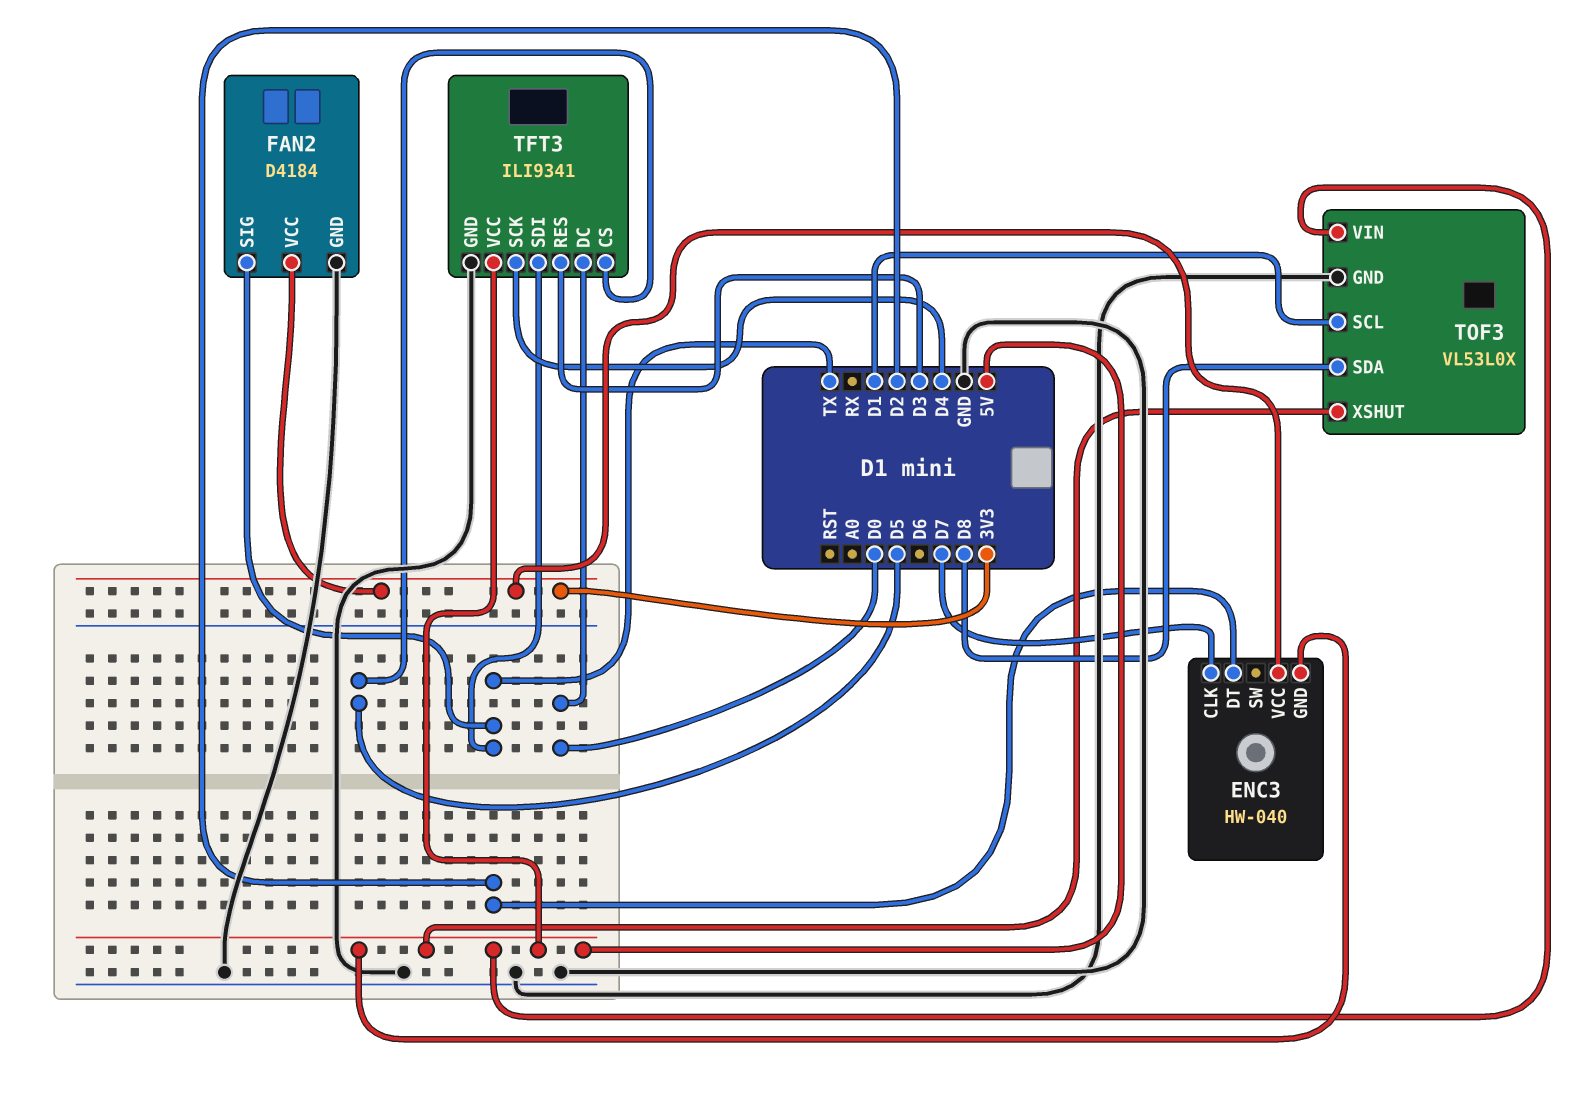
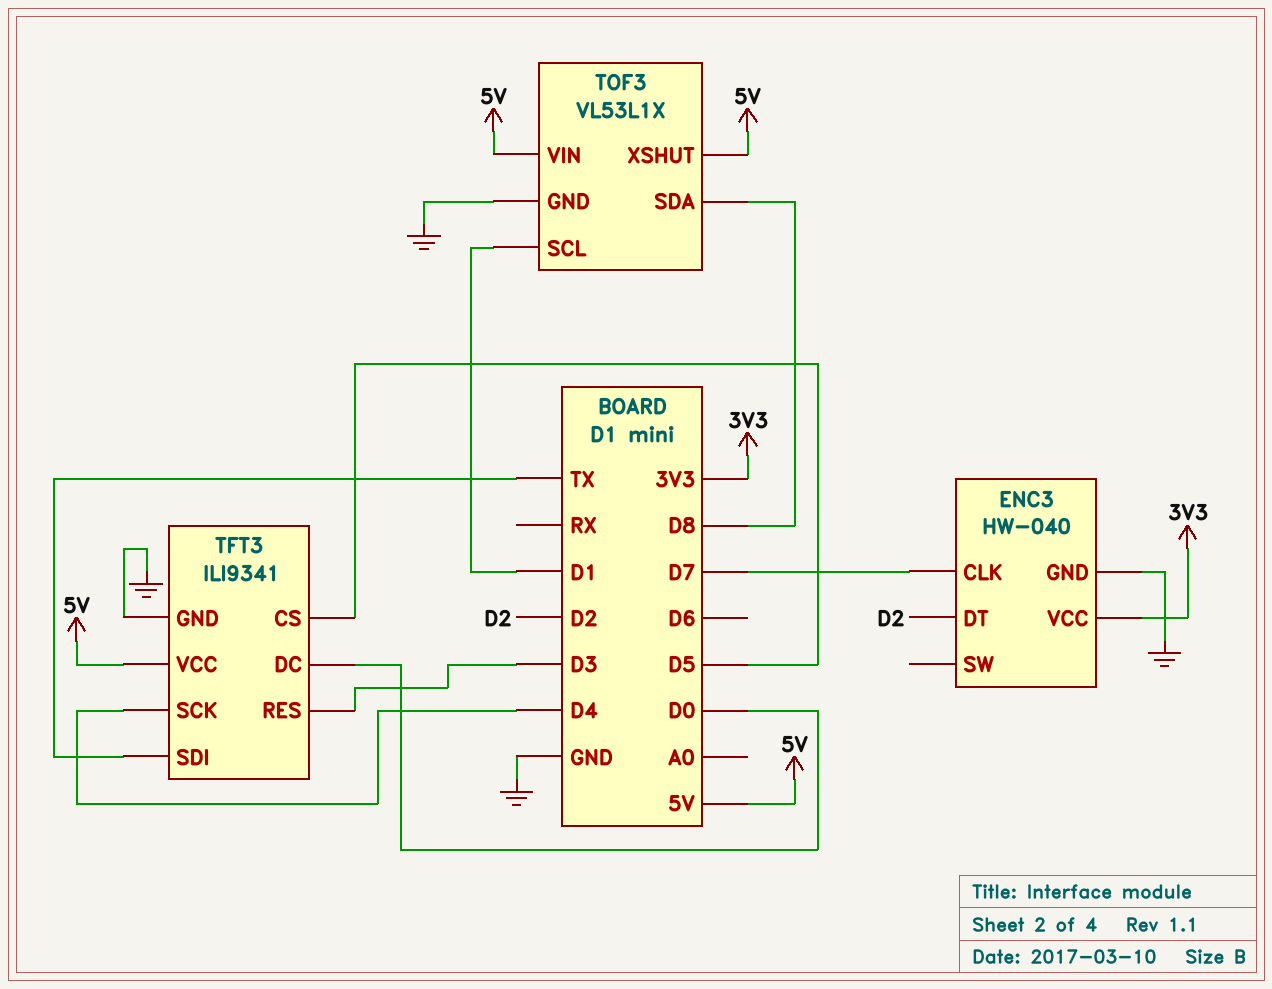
ENC3 pin GND: 5V -> GND
FAN2: D4184 -> none
FAN2 pin GND: GND -> none
FAN2 pin SIG: TX -> none
FAN2 pin VCC: 3V3 -> none
TOF3: VL53L0X -> VL53L1X

